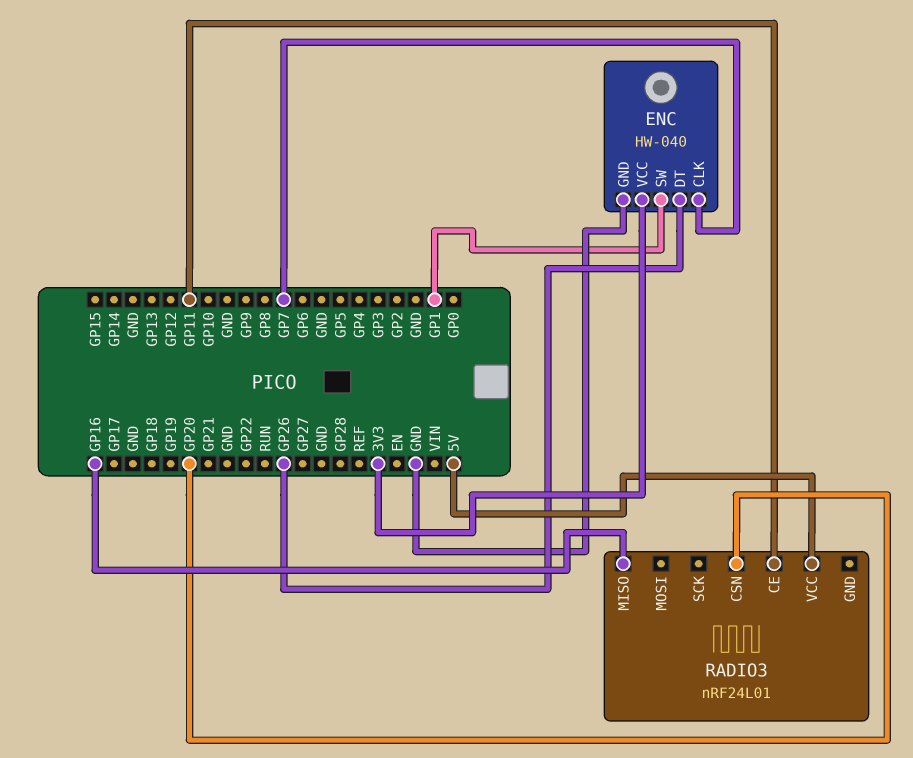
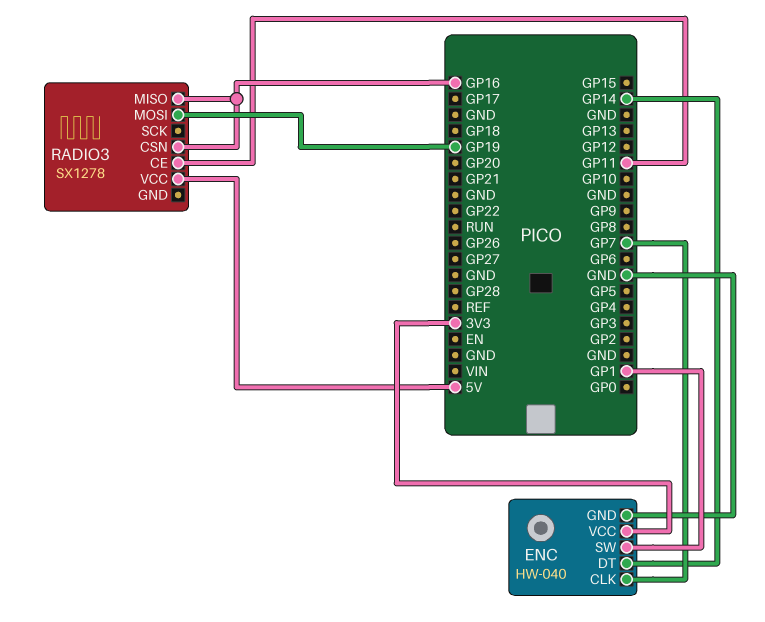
ENC pin DT: GP26 -> GP14
RADIO3: nRF24L01 -> SX1278
RADIO3 pin CSN: GP20 -> GP16
RADIO3 pin MOSI: none -> GP19

